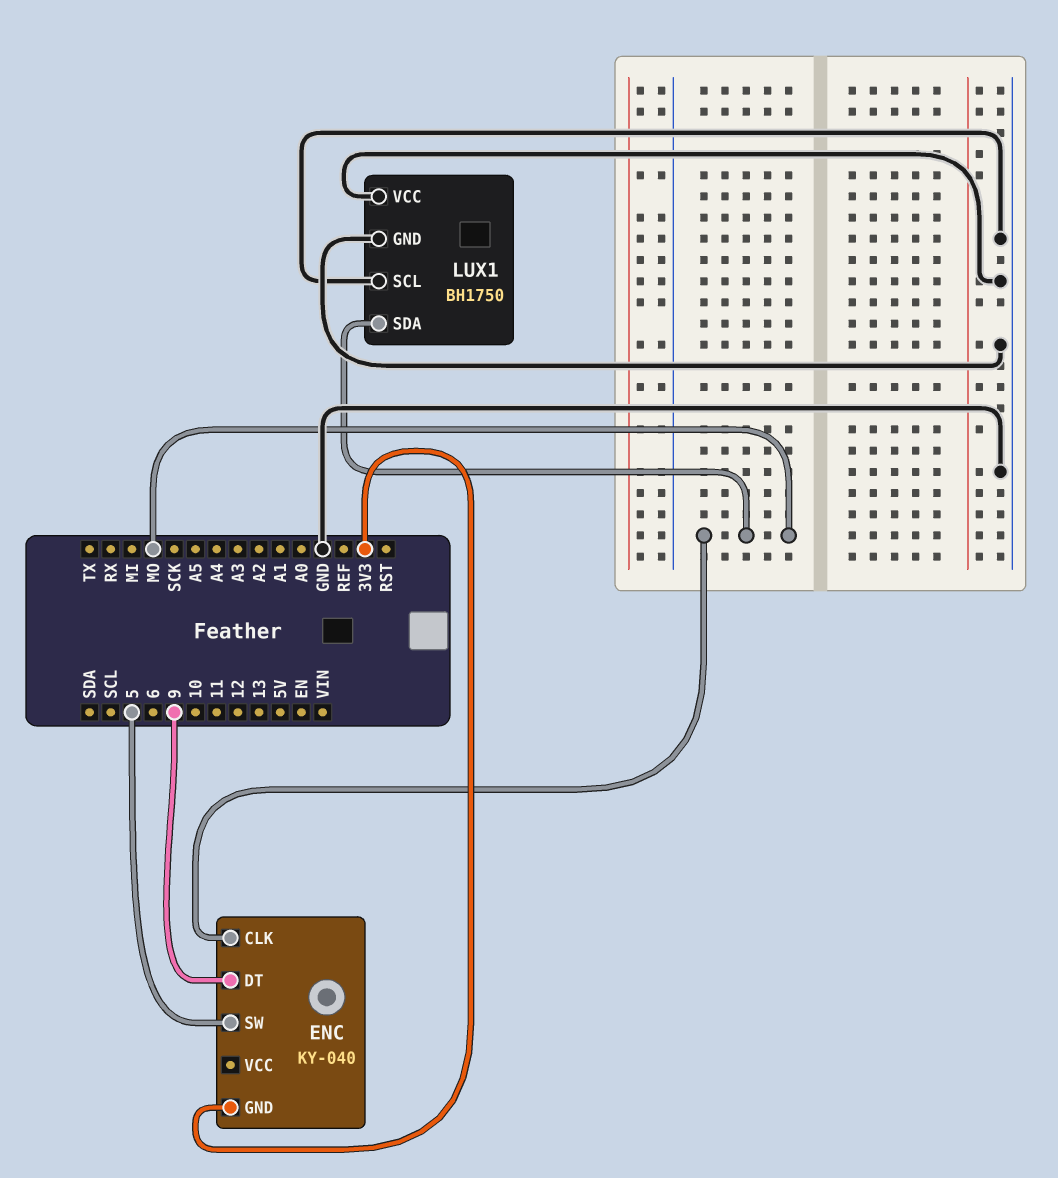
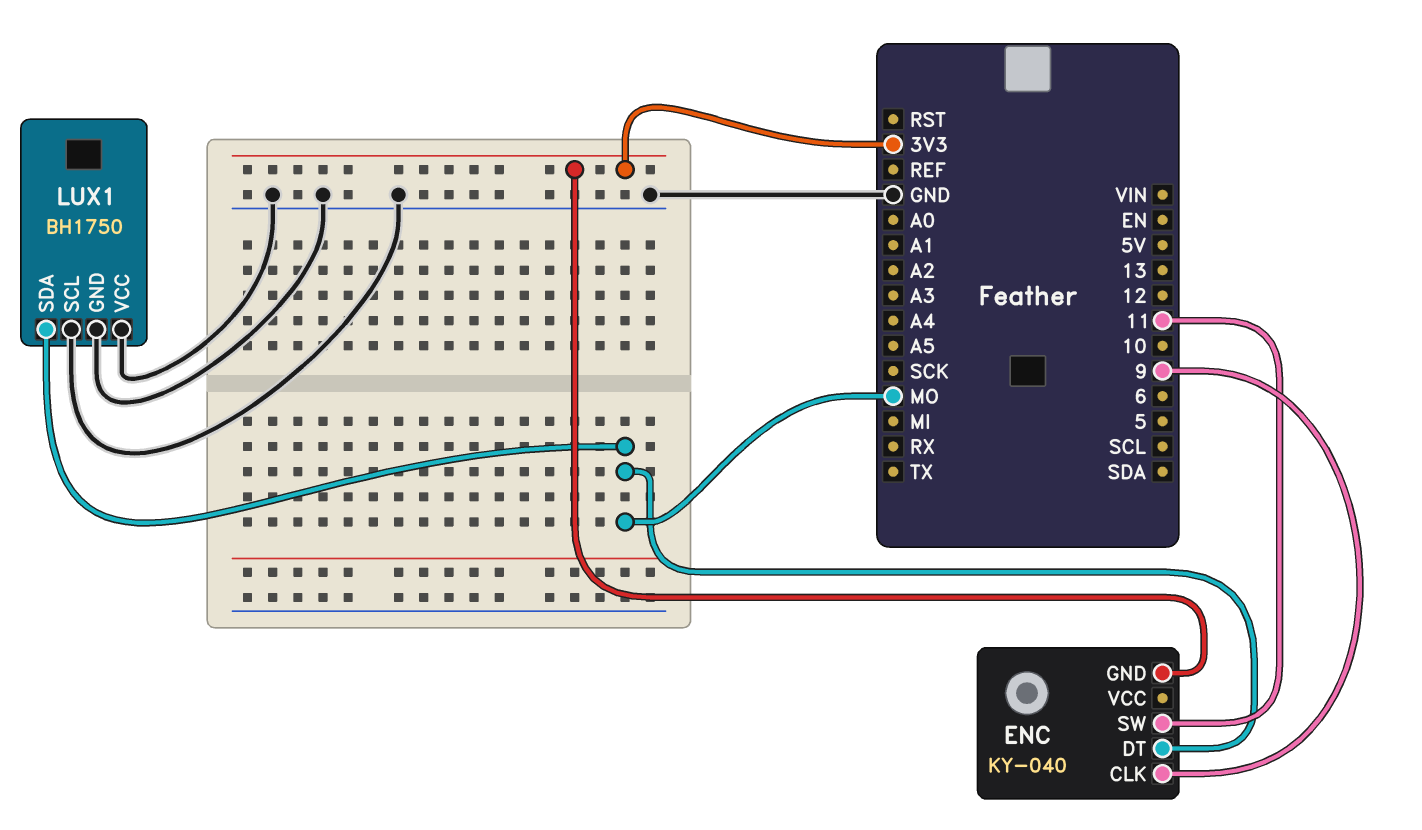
ENC pin CLK: MO -> 9
ENC pin DT: 9 -> MO
ENC pin SW: 5 -> 11

